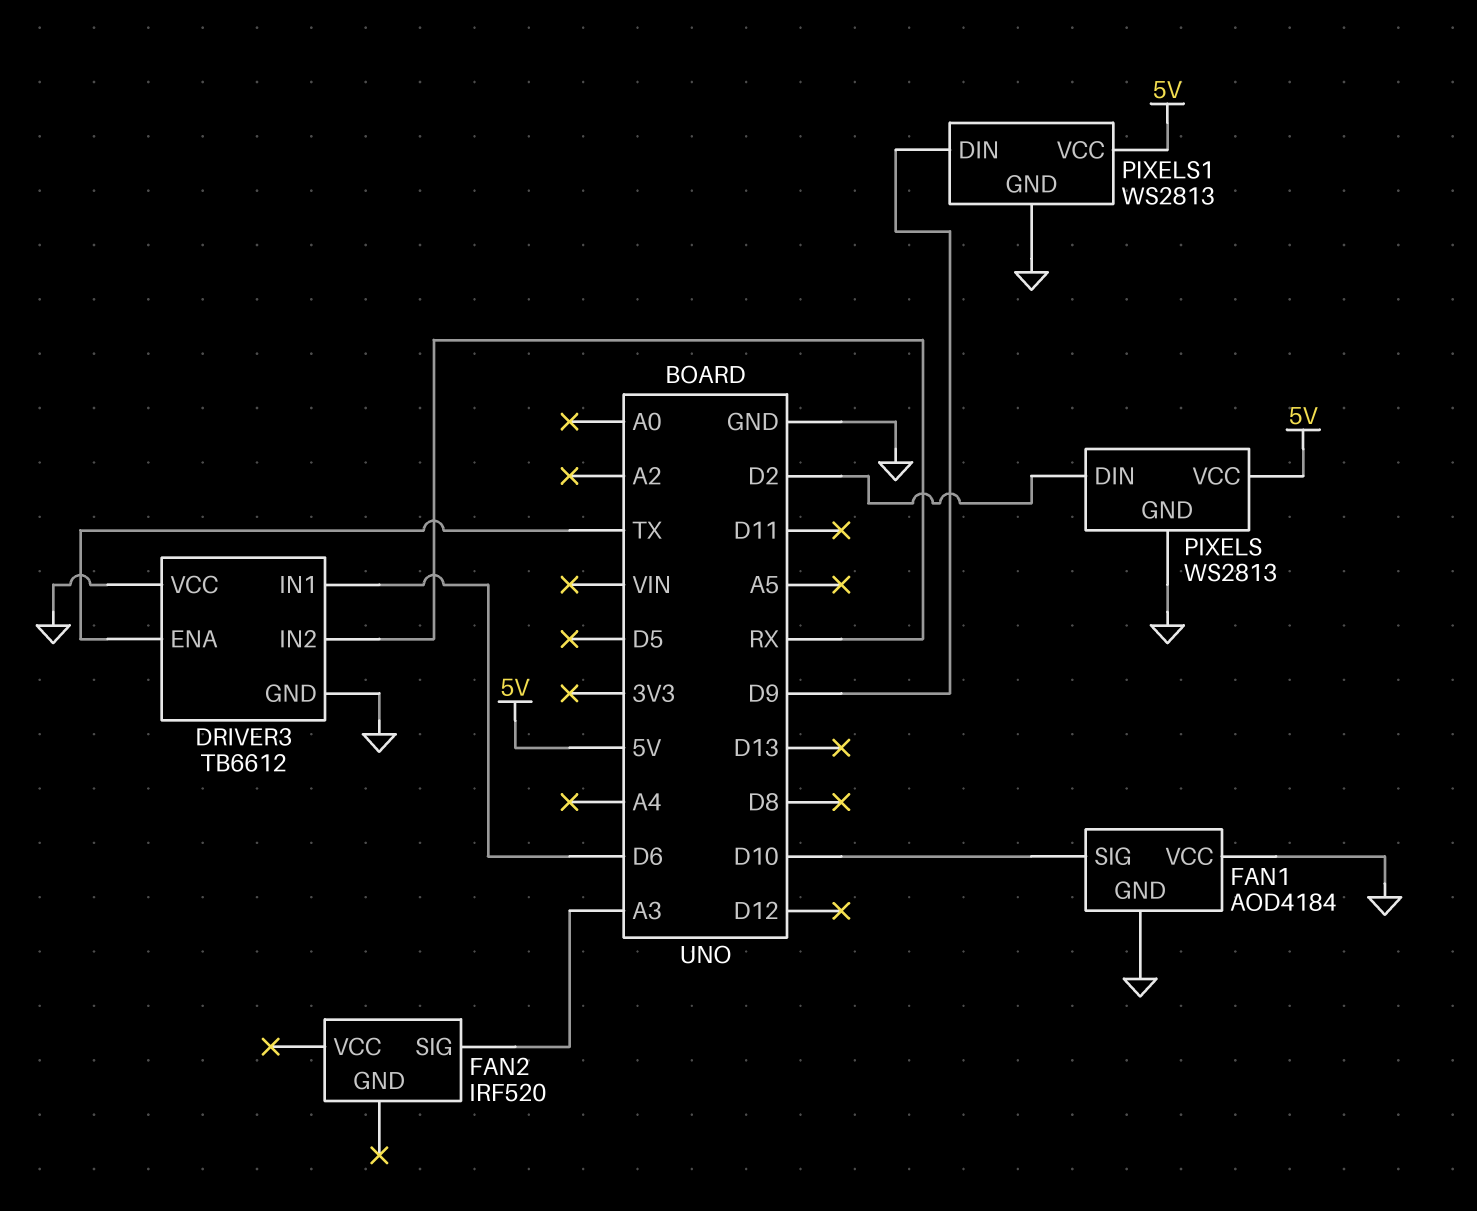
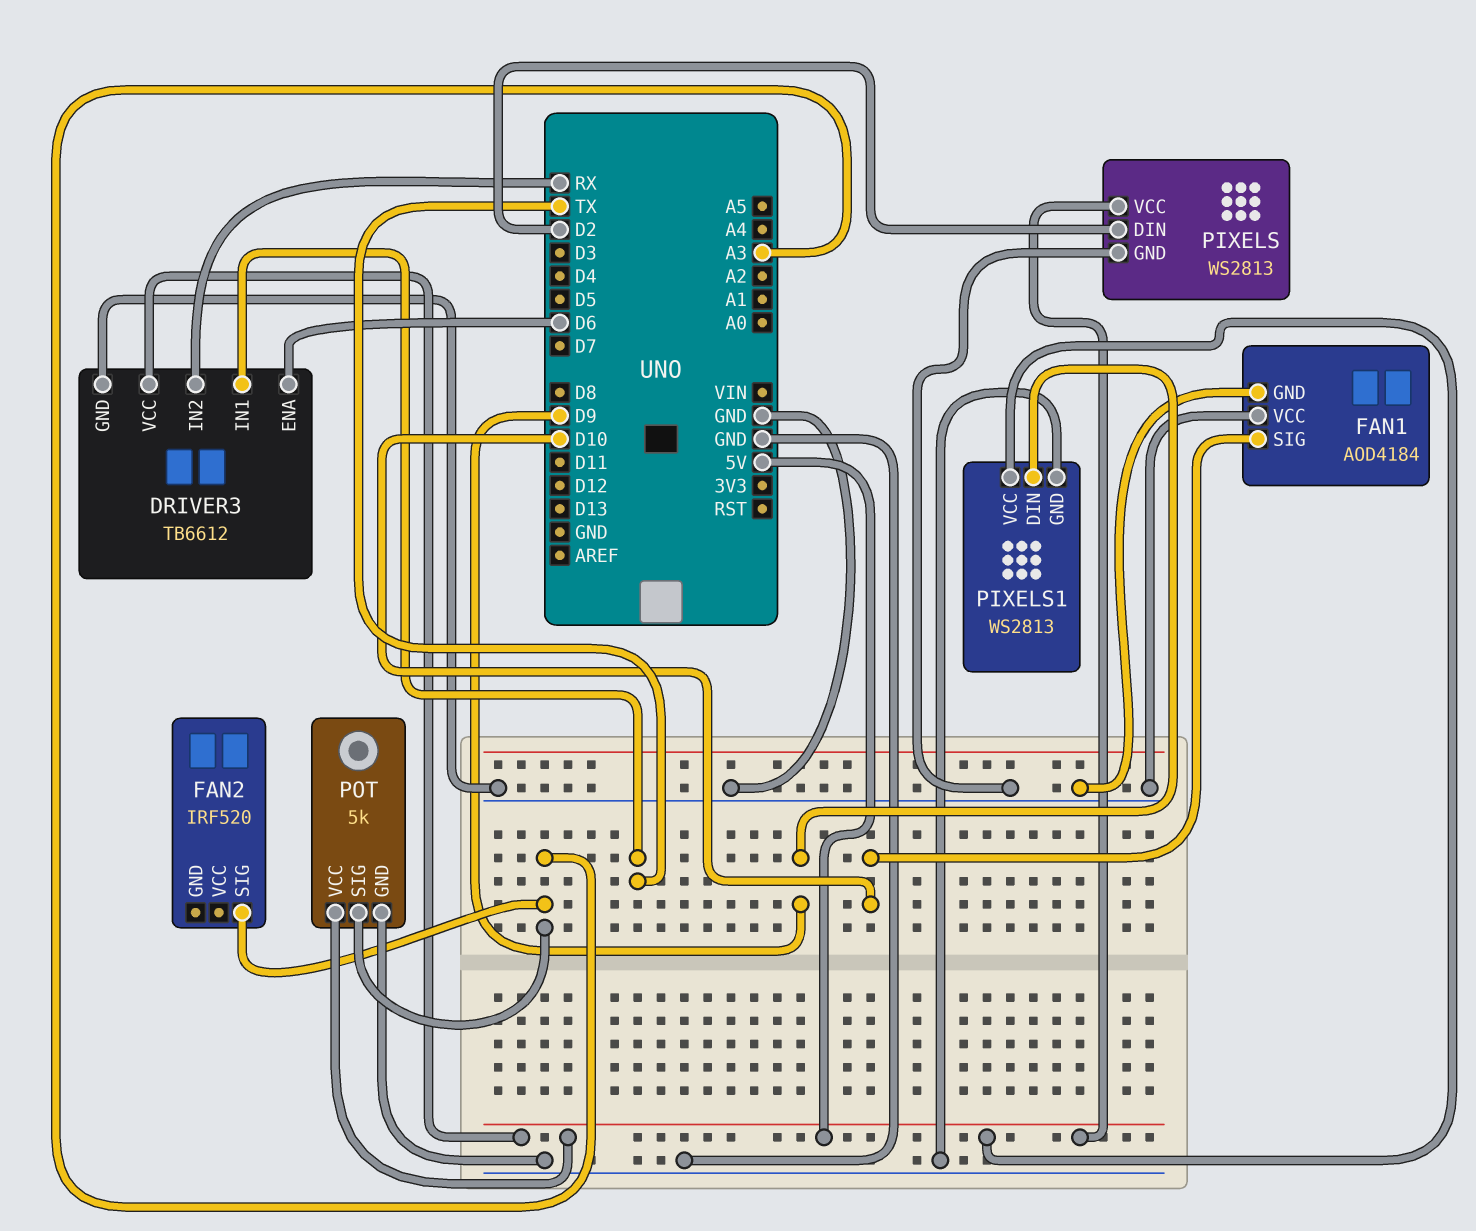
DRIVER3 pin ENA: TX -> D6
DRIVER3 pin IN1: D6 -> TX
DRIVER3 pin VCC: GND -> 5V
POT: none -> 5k
POT pin GND: none -> GND
POT pin SIG: none -> A3
POT pin VCC: none -> 5V

